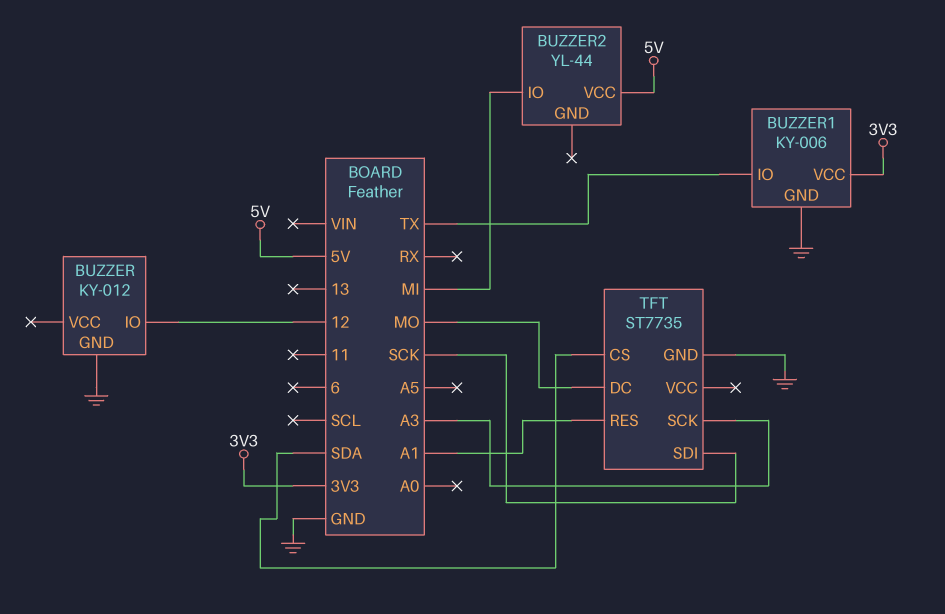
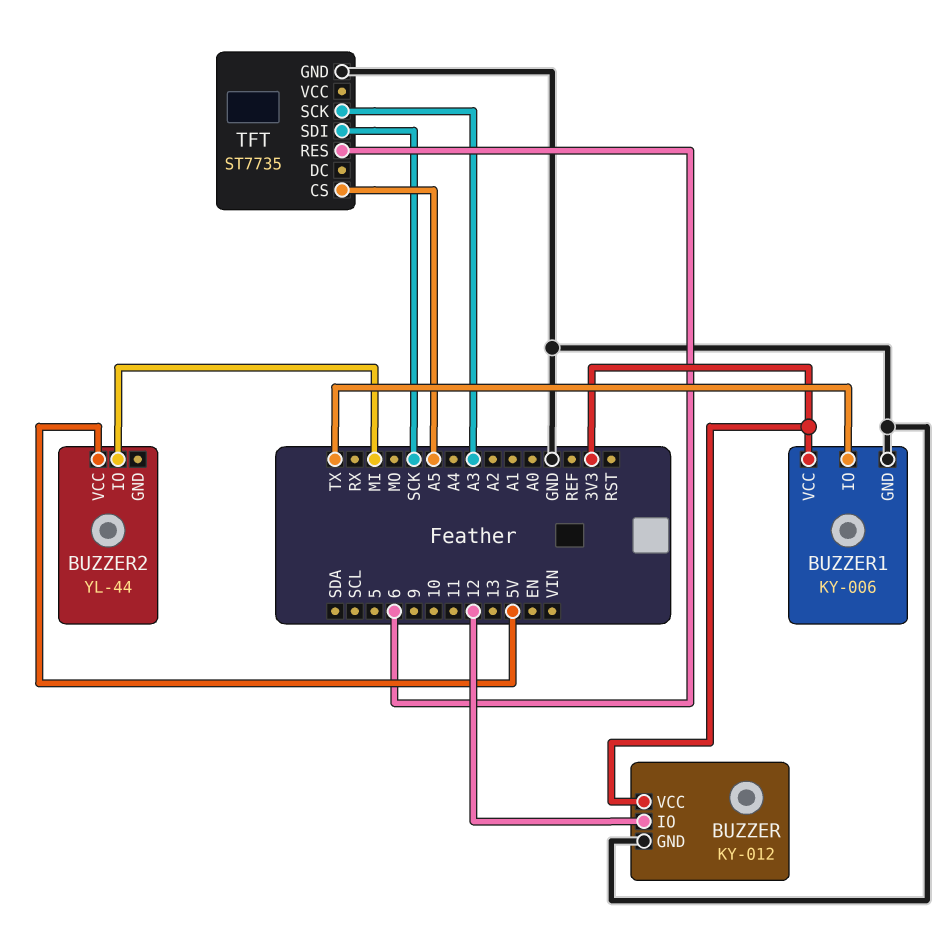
BUZZER pin VCC: none -> 3V3
TFT pin CS: SDA -> A5
TFT pin DC: MO -> none
TFT pin RES: A1 -> 6

